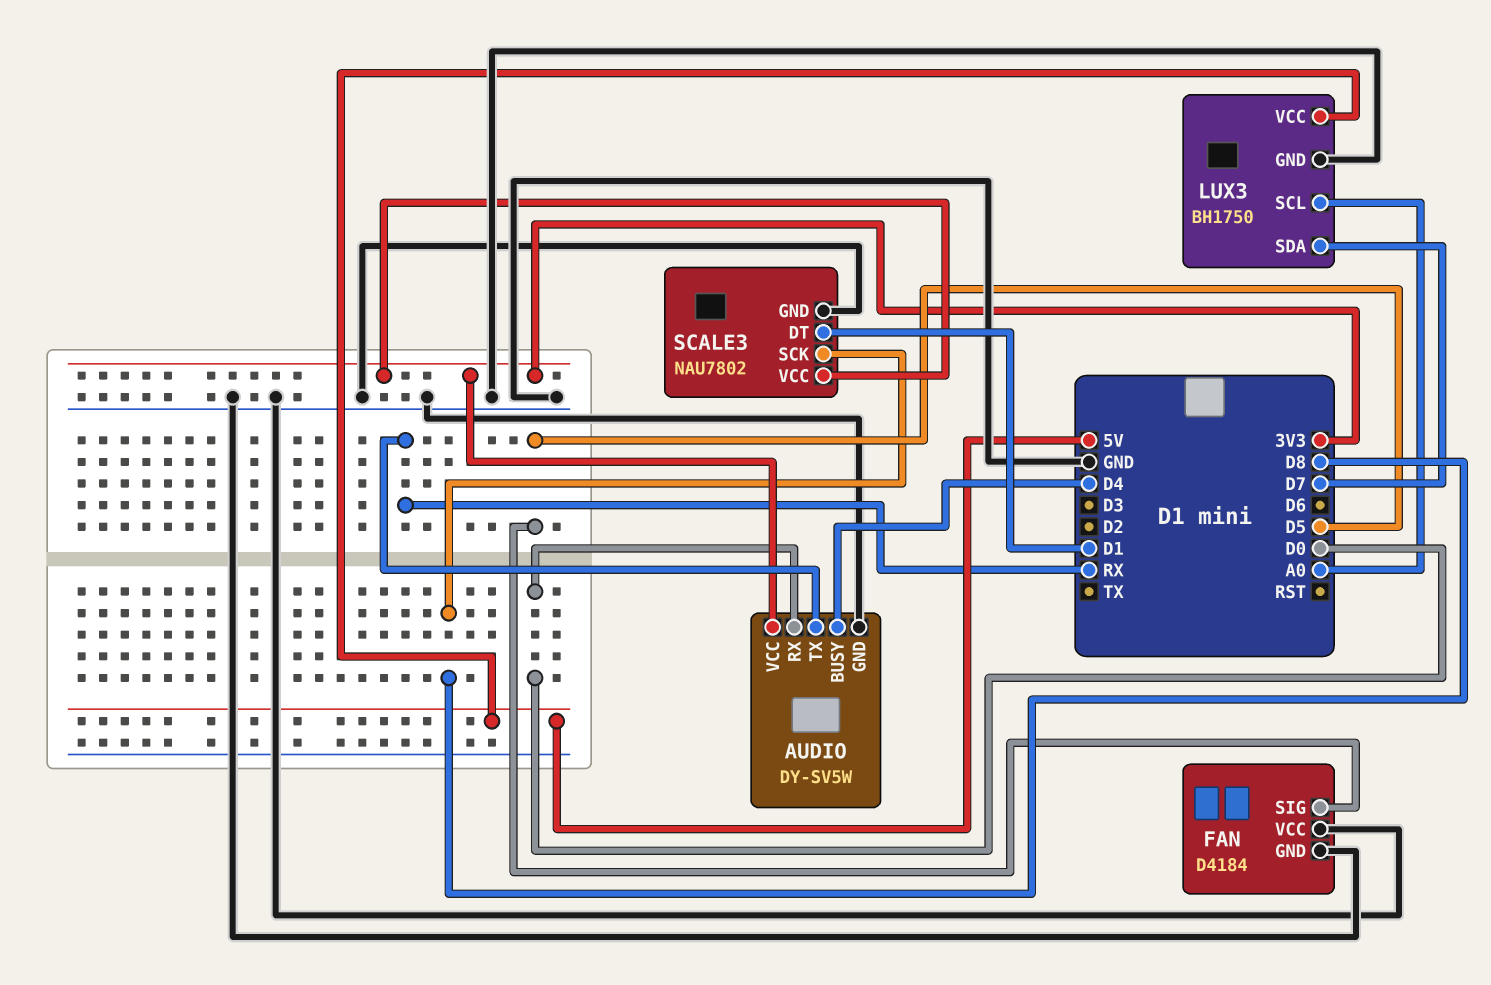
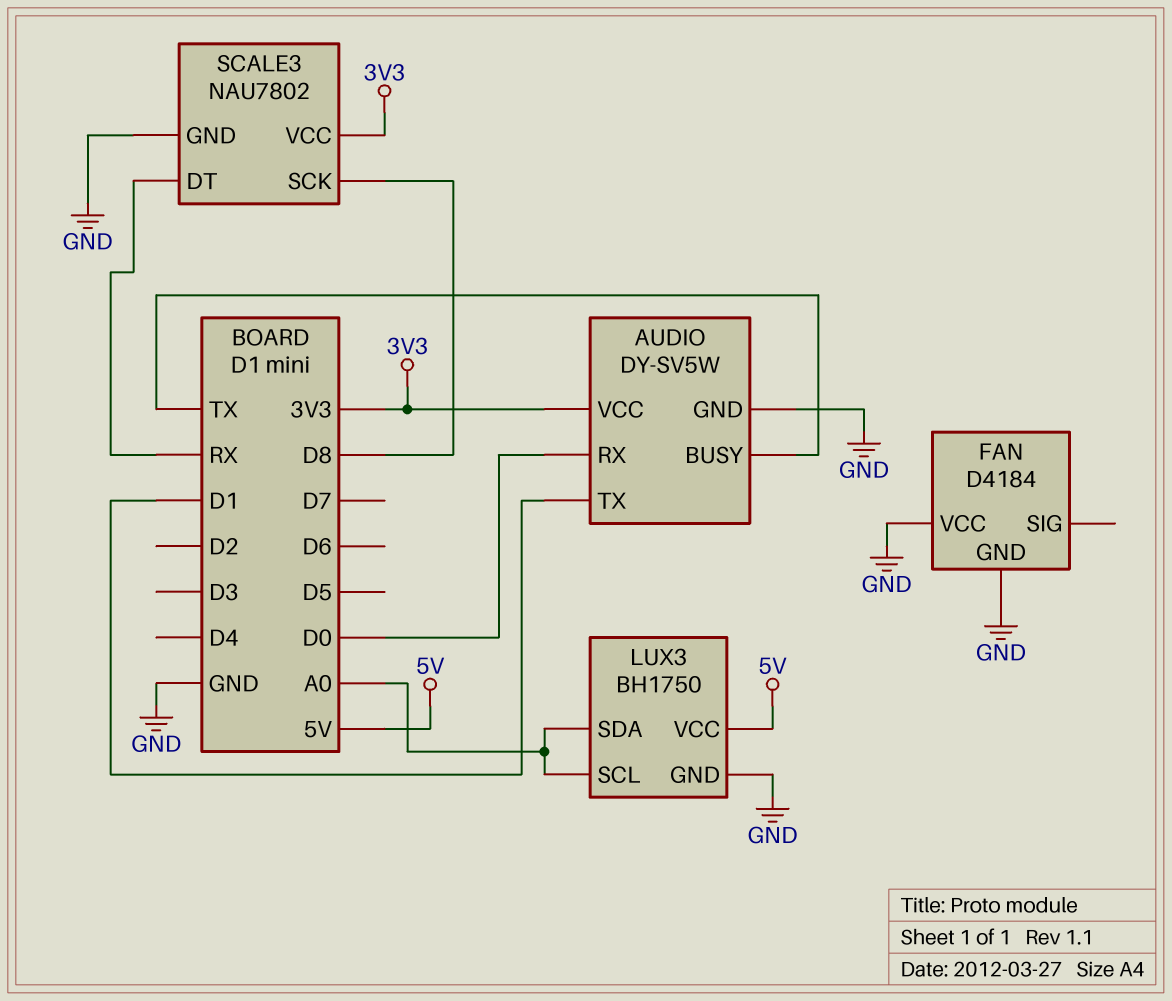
AUDIO pin BUSY: D4 -> TX
AUDIO pin TX: RX -> D1
FAN pin SIG: D5 -> none
LUX3 pin SDA: D7 -> A0
SCALE3 pin DT: D1 -> RX

